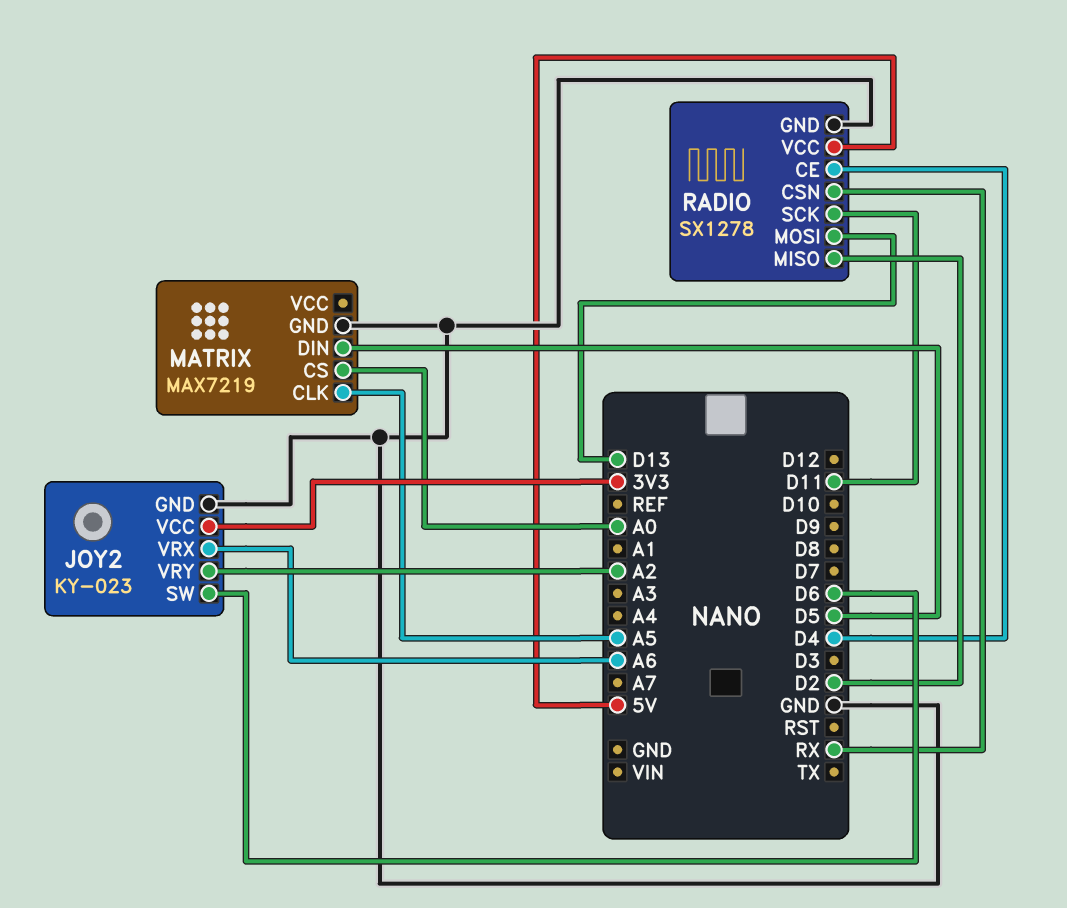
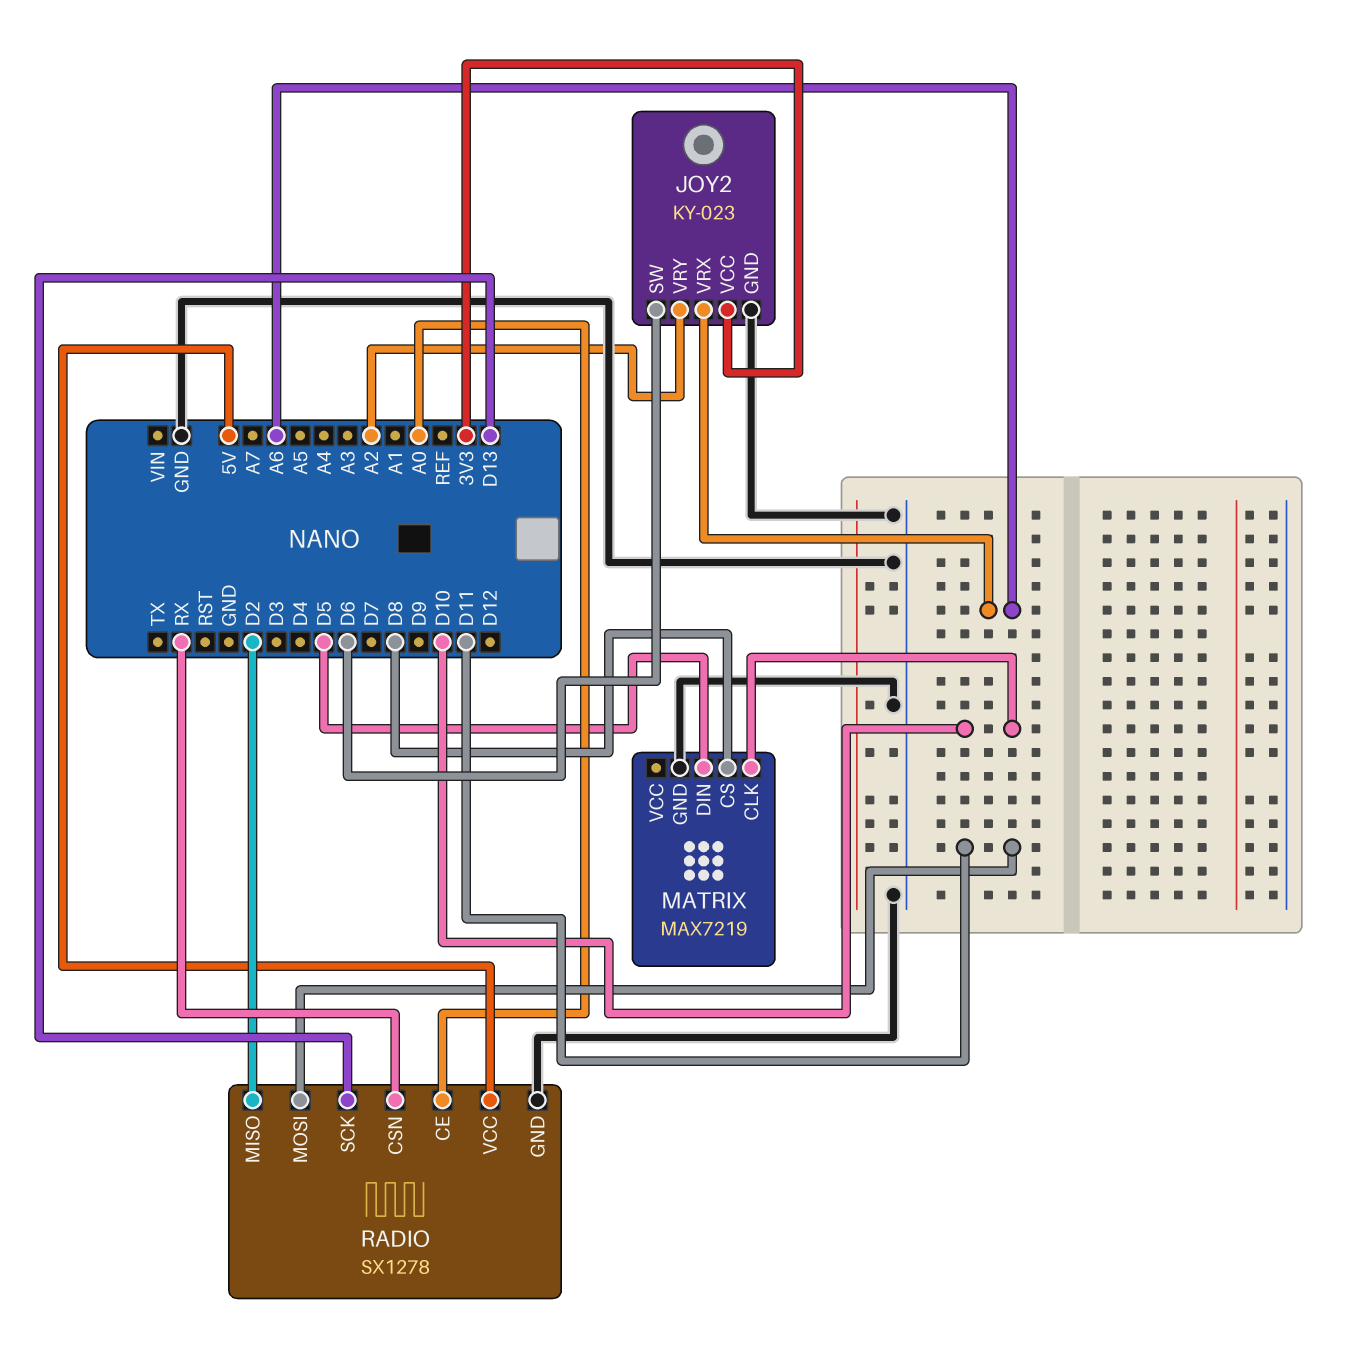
MATRIX pin CLK: A5 -> D10
MATRIX pin CS: A0 -> D8
RADIO pin CE: D4 -> A0
RADIO pin MOSI: D13 -> D11
RADIO pin SCK: D11 -> D13

